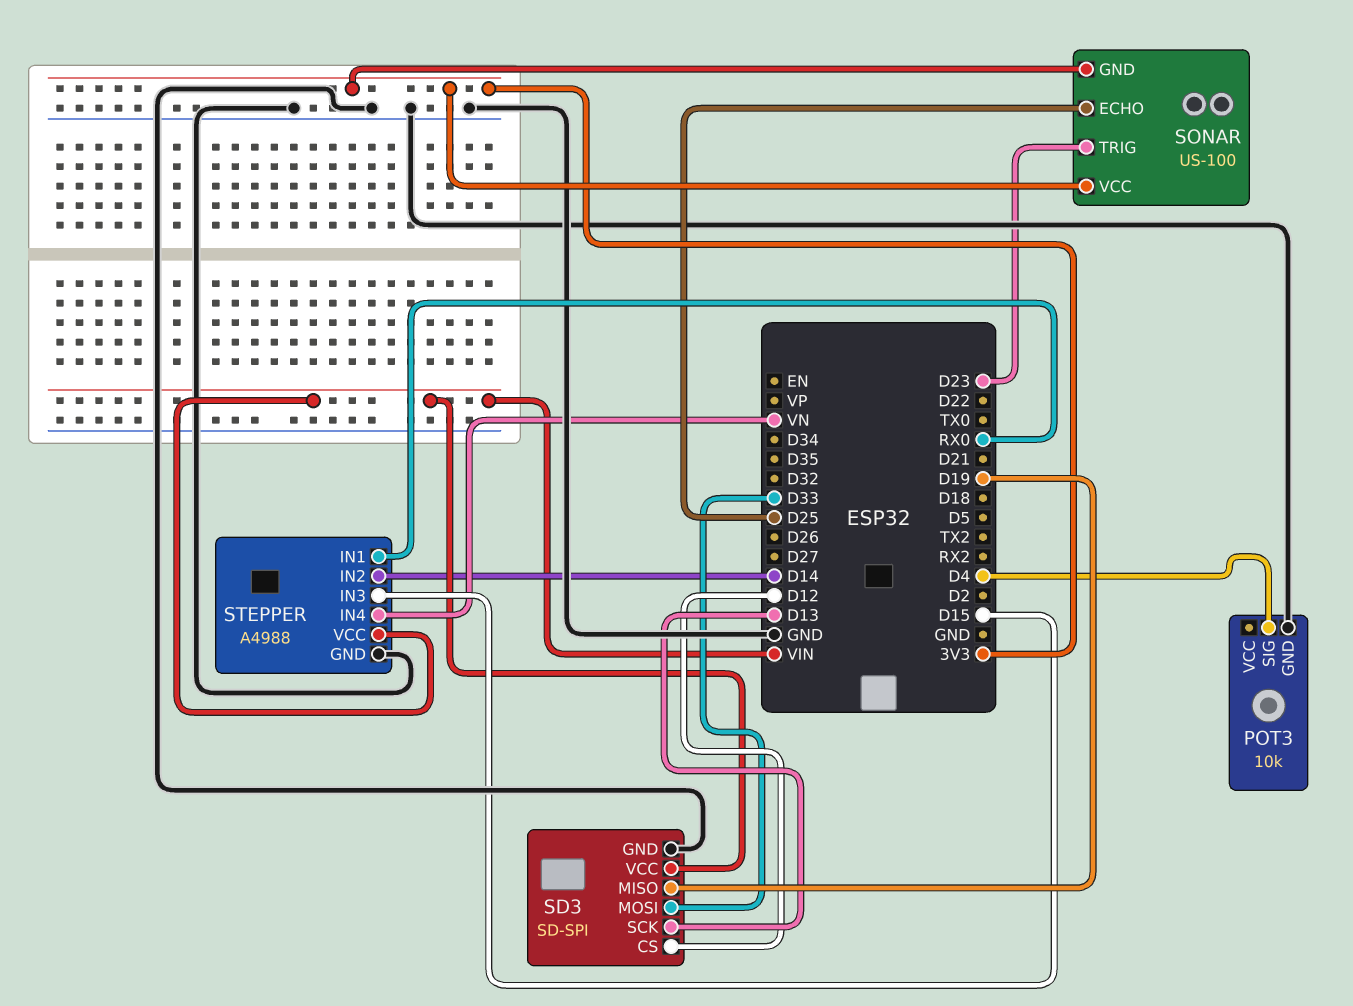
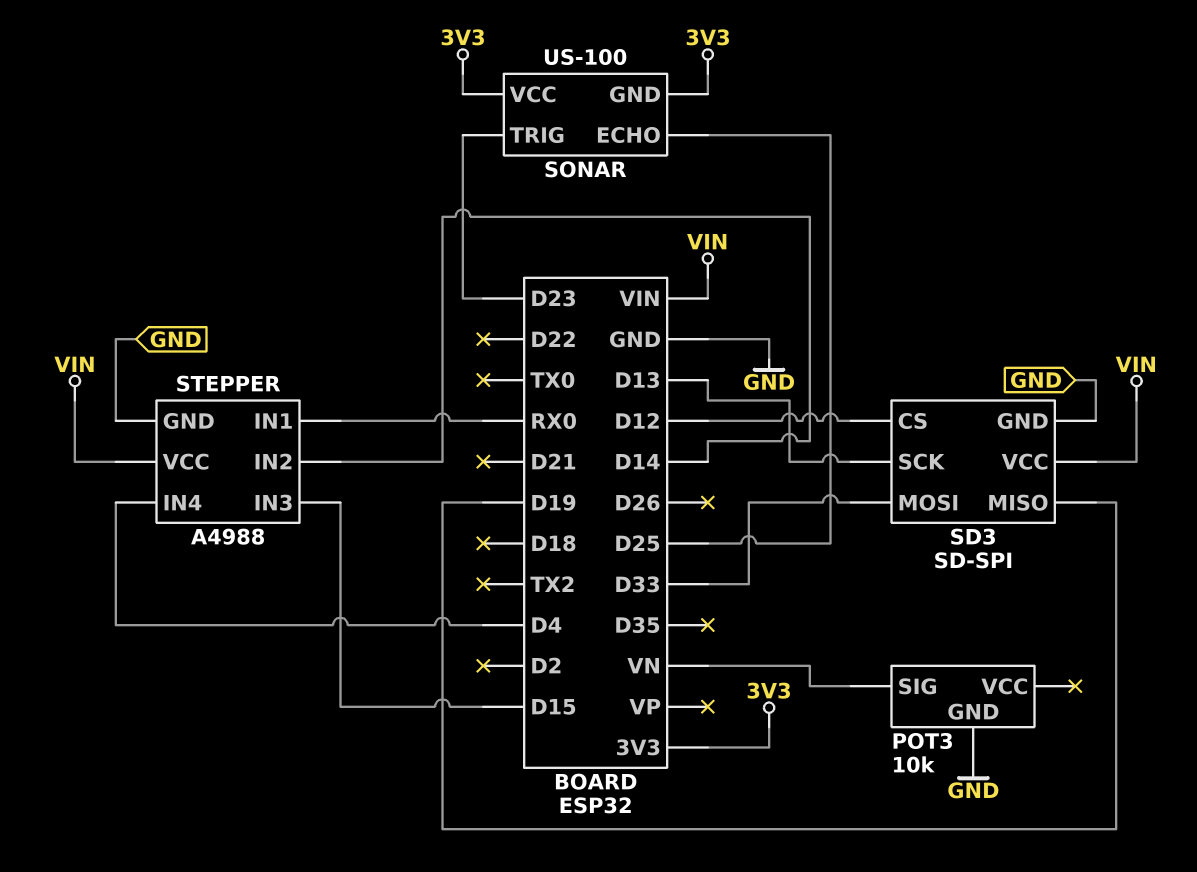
POT3 pin SIG: D4 -> VN
STEPPER pin IN4: VN -> D4

